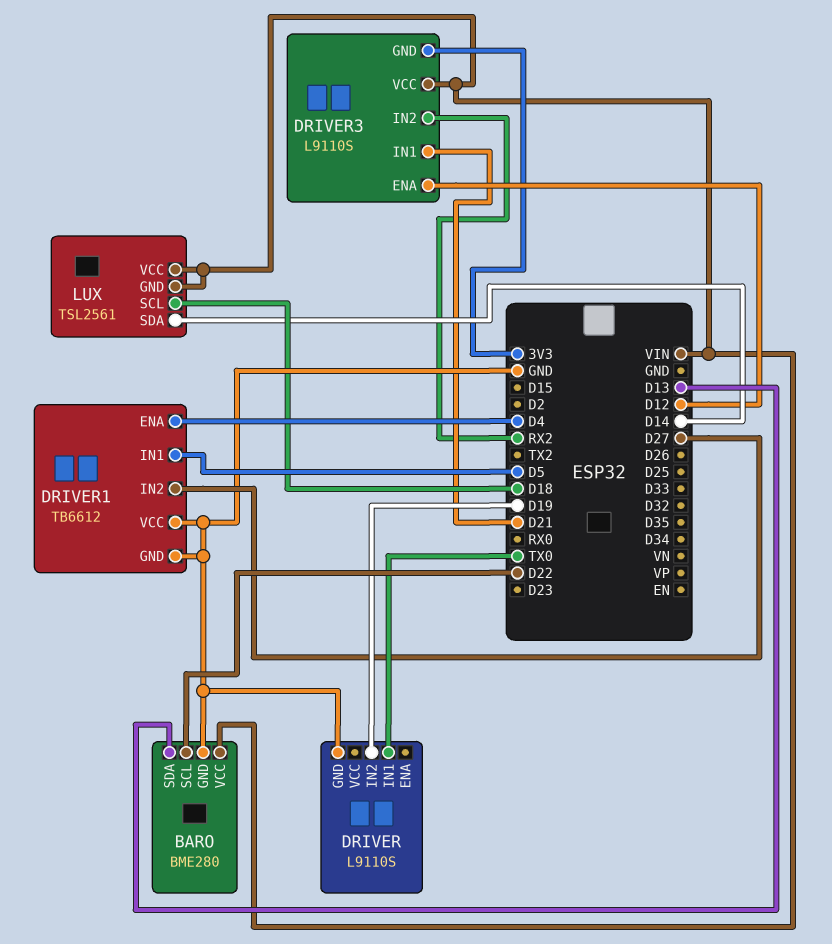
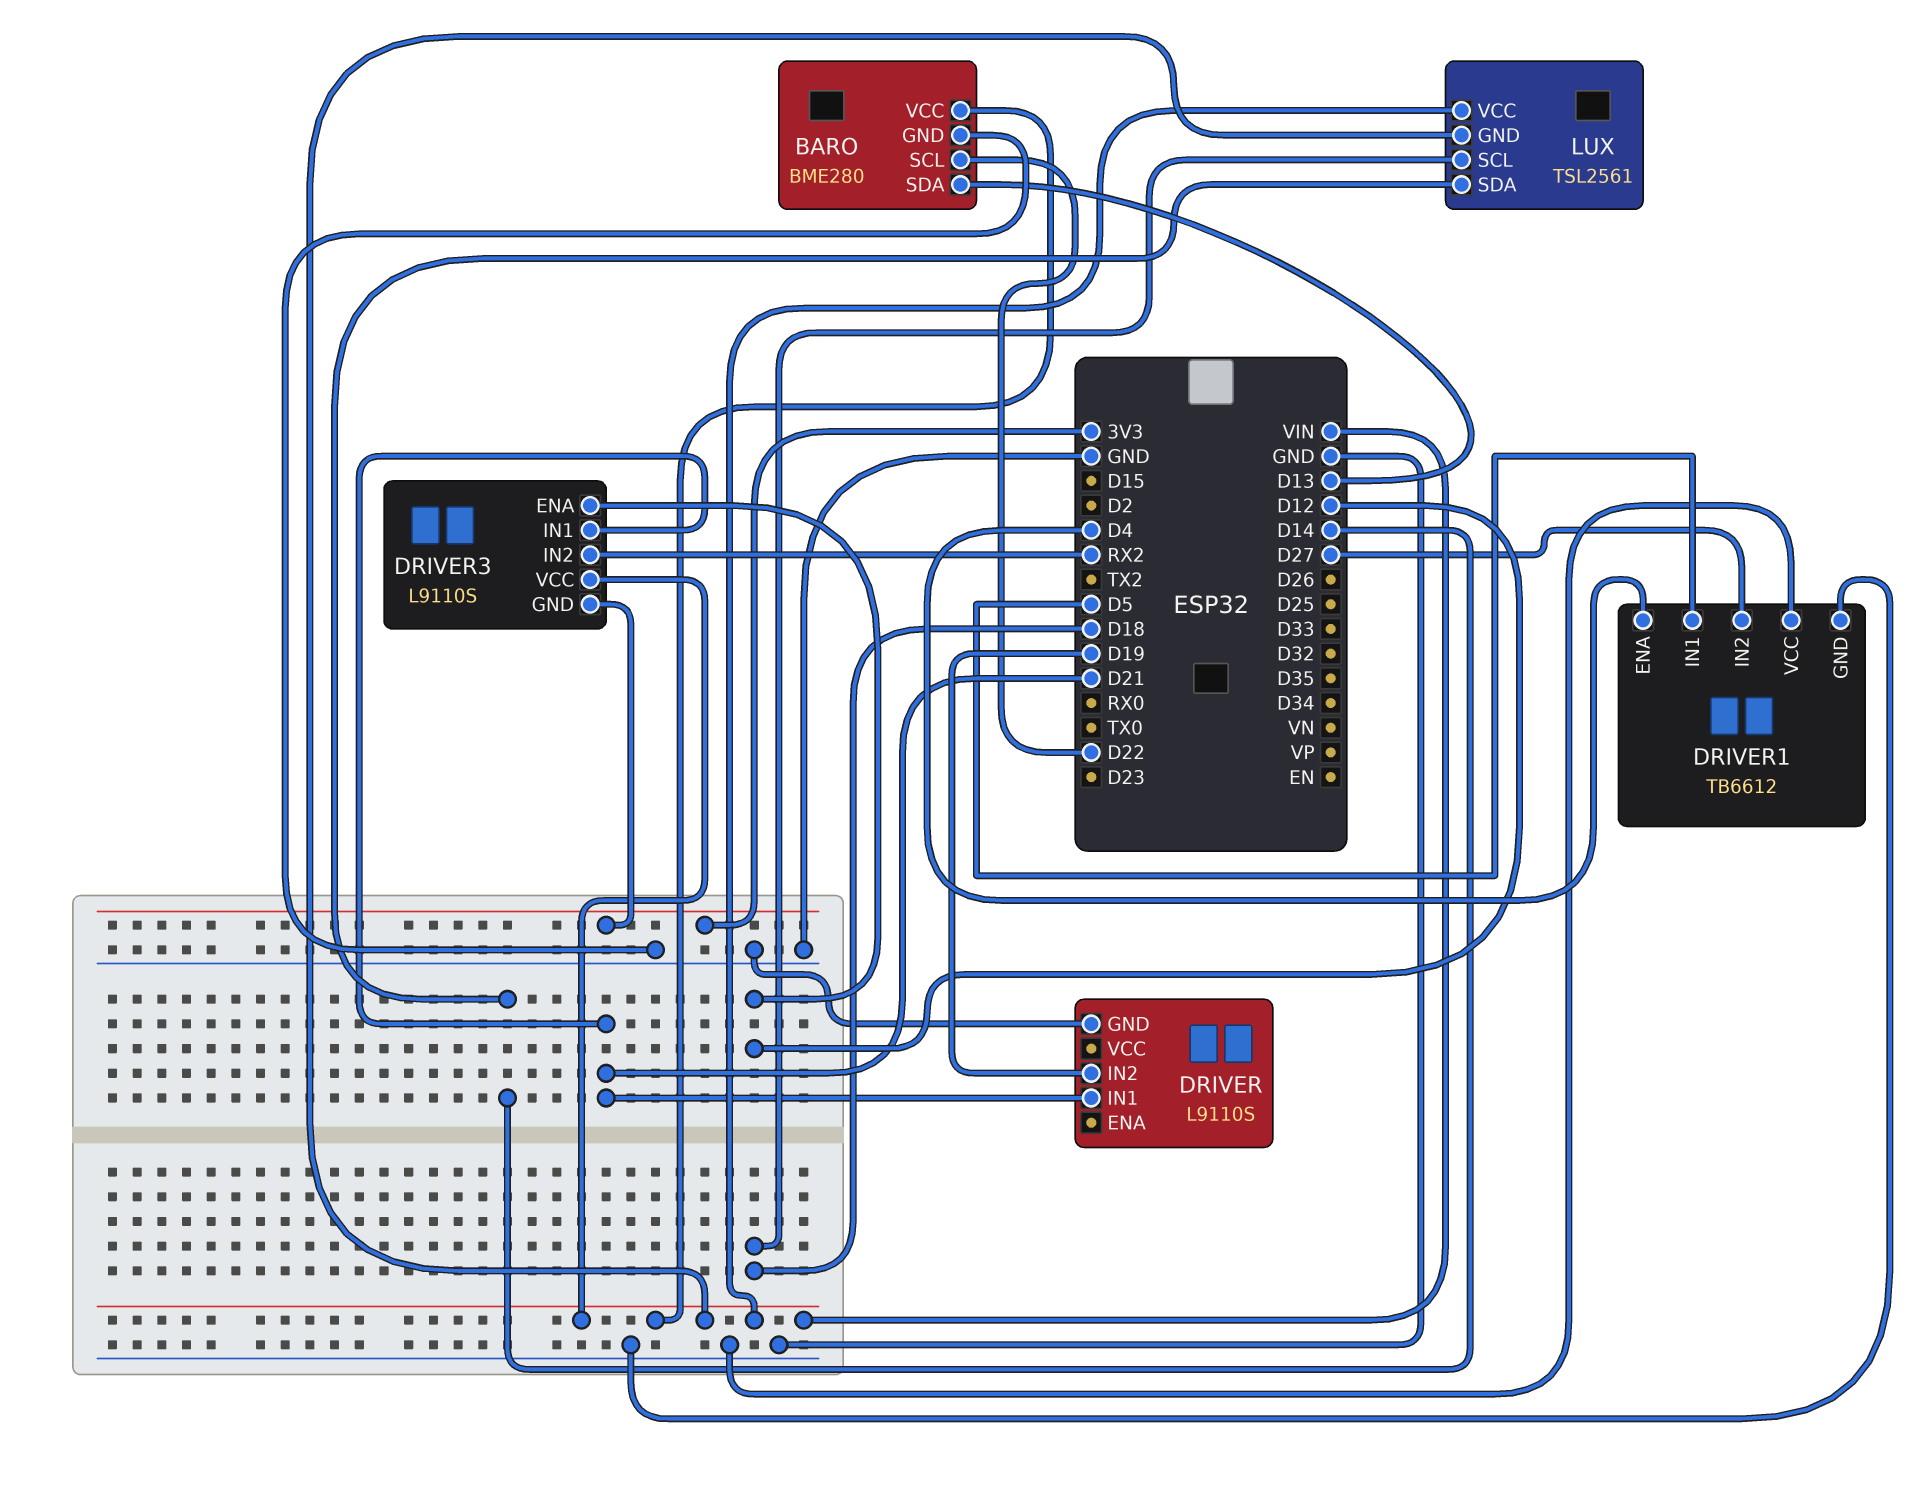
DRIVER pin IN1: TX0 -> D21

